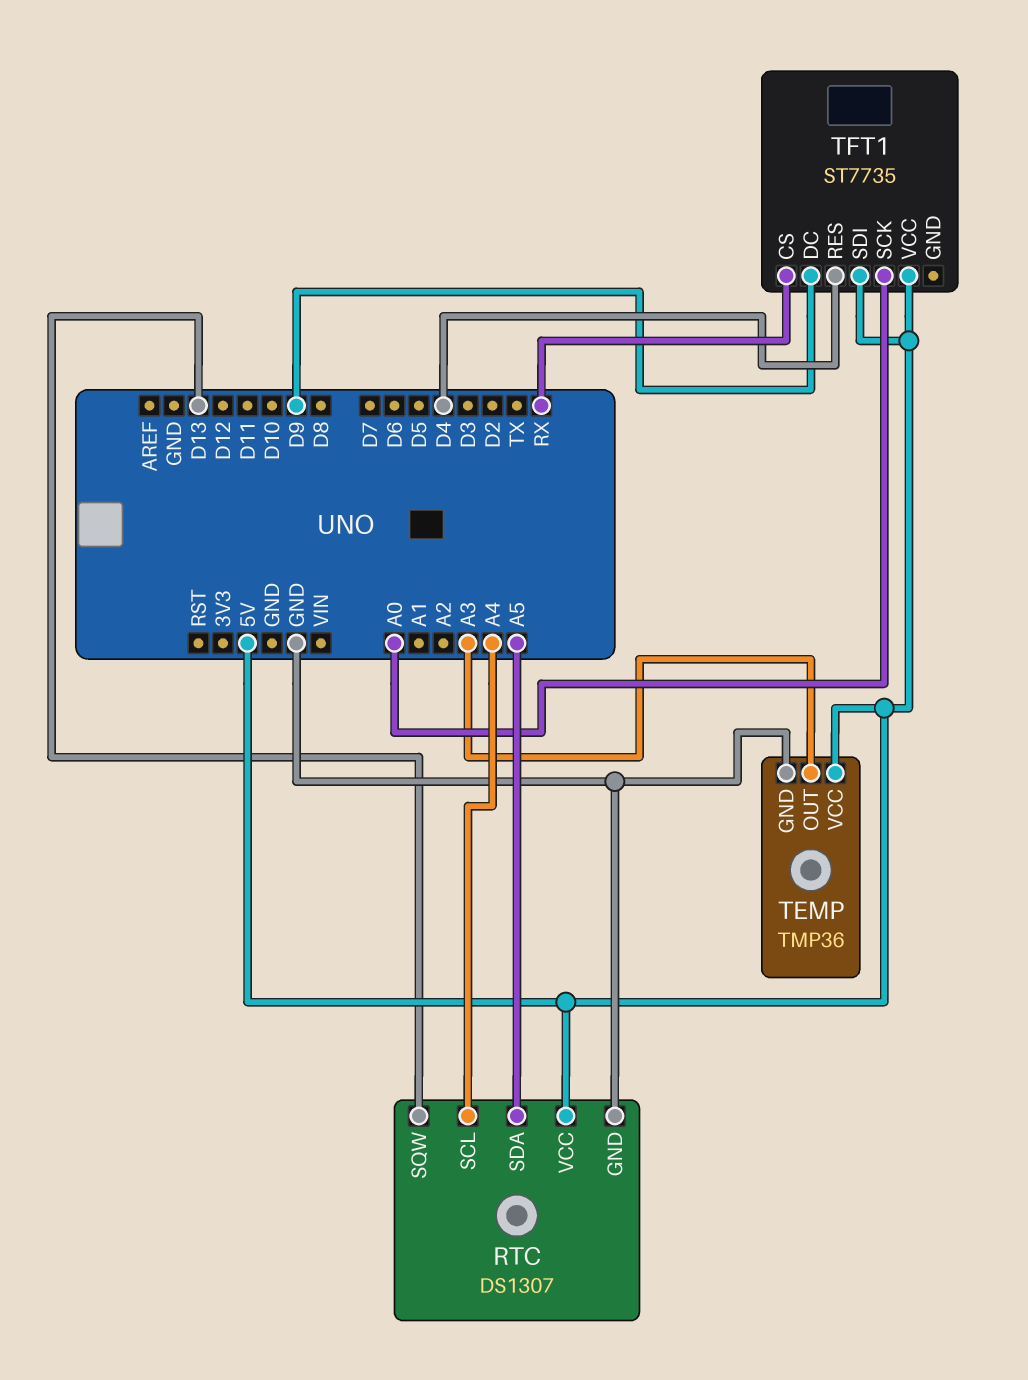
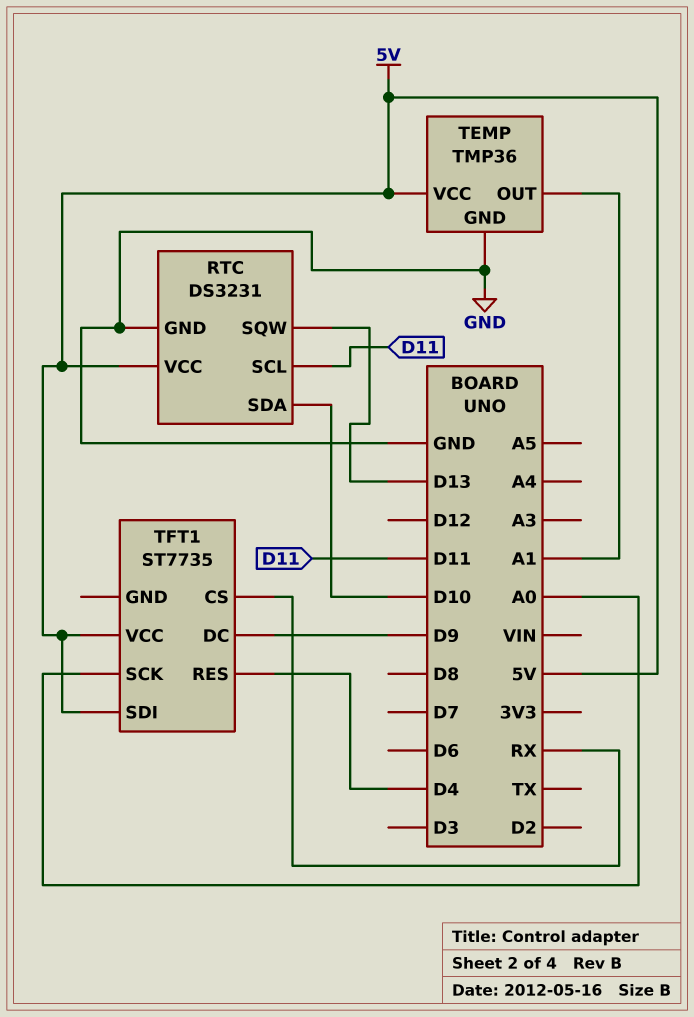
RTC: DS1307 -> DS3231
RTC pin SCL: A4 -> D11
RTC pin SDA: A5 -> D10
TEMP pin OUT: A3 -> A1

